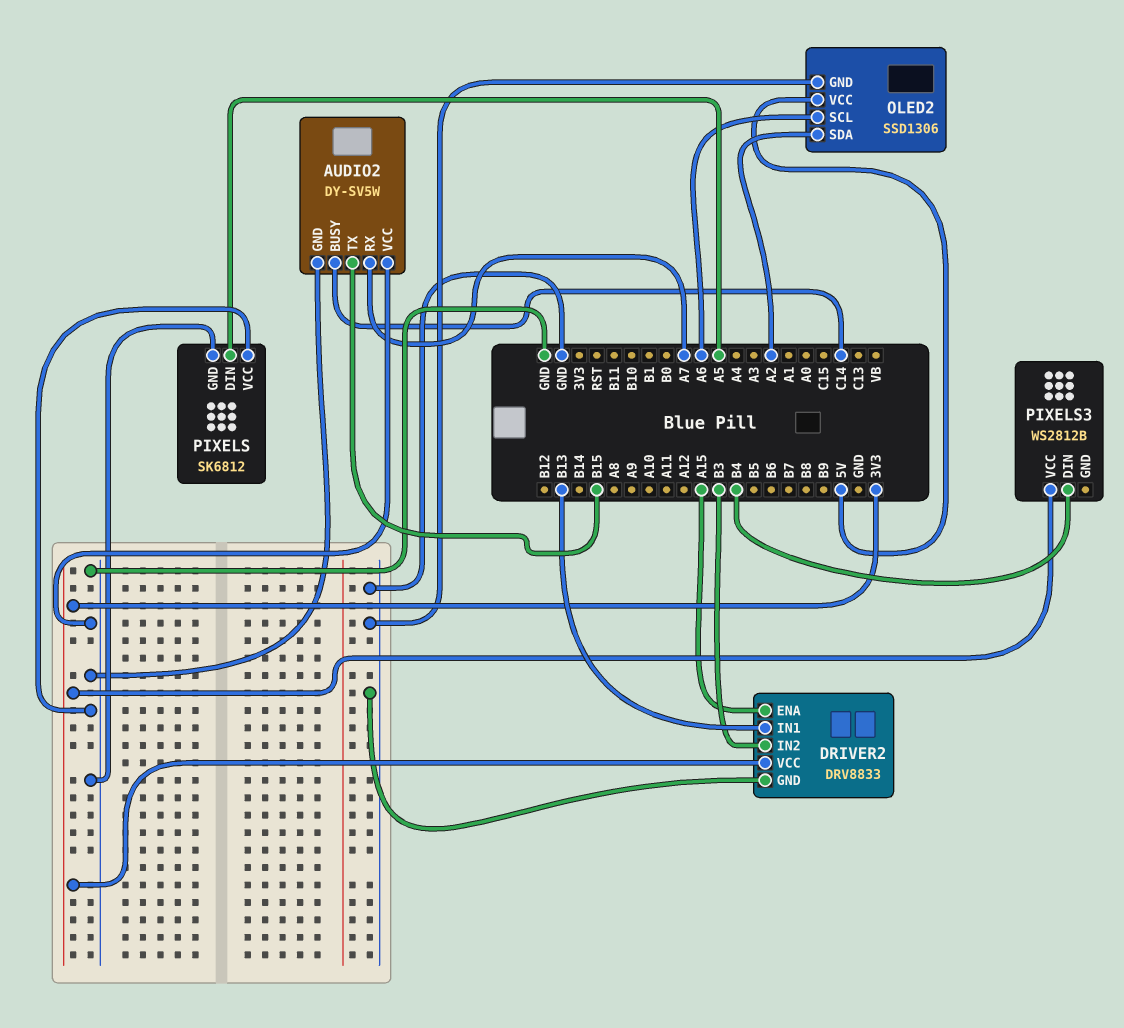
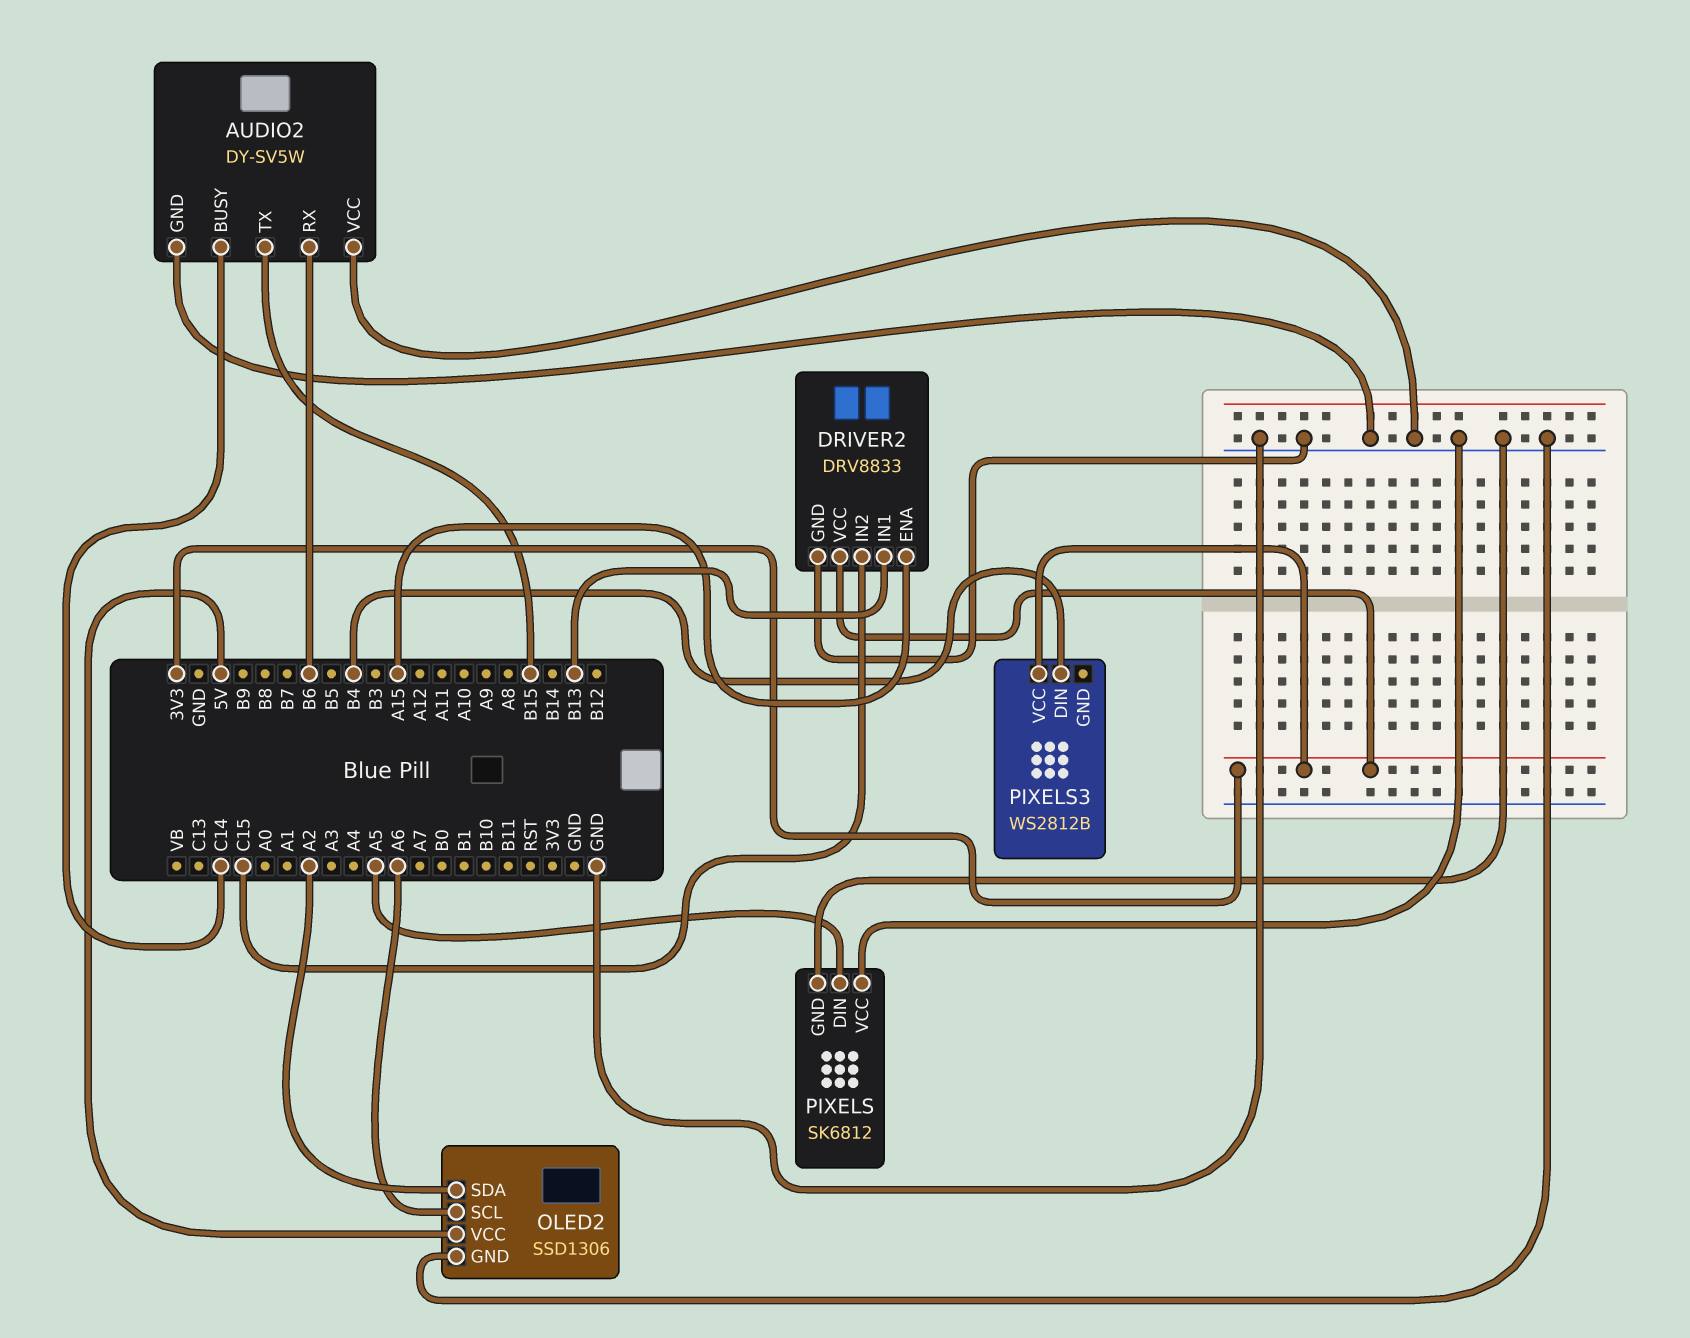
AUDIO2 pin RX: A7 -> B6
DRIVER2 pin IN2: B3 -> C15

